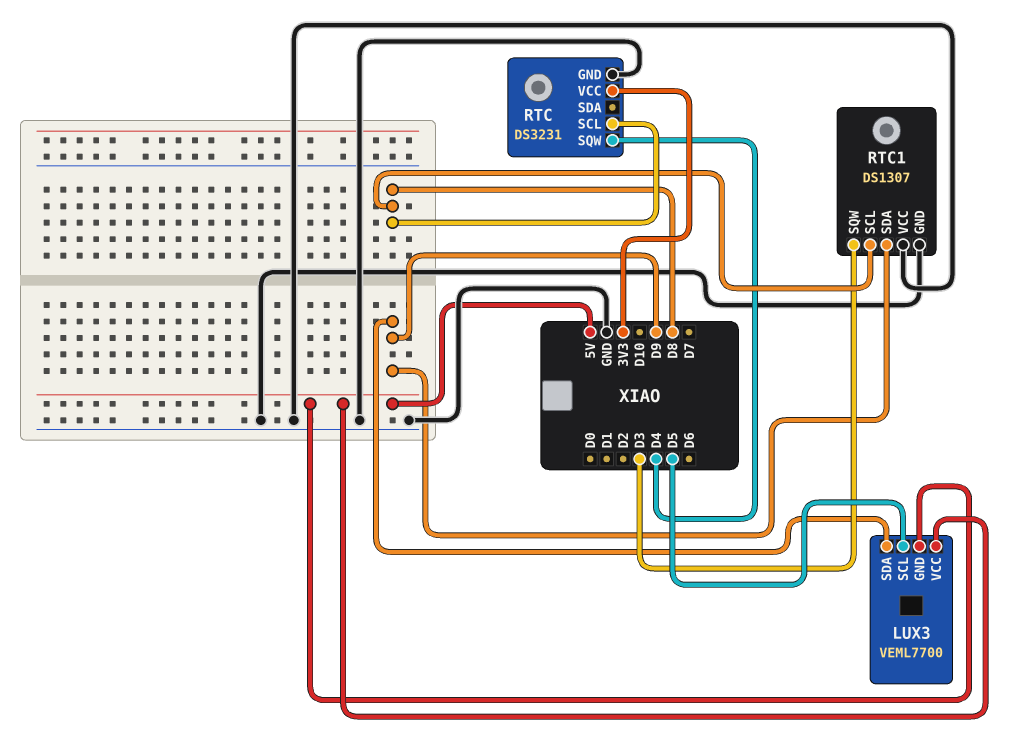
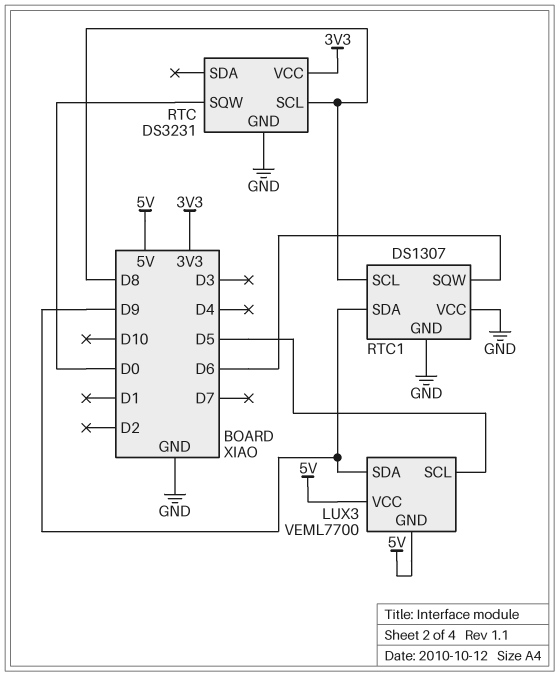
RTC pin SQW: D4 -> D0
RTC1 pin SQW: D3 -> D6

